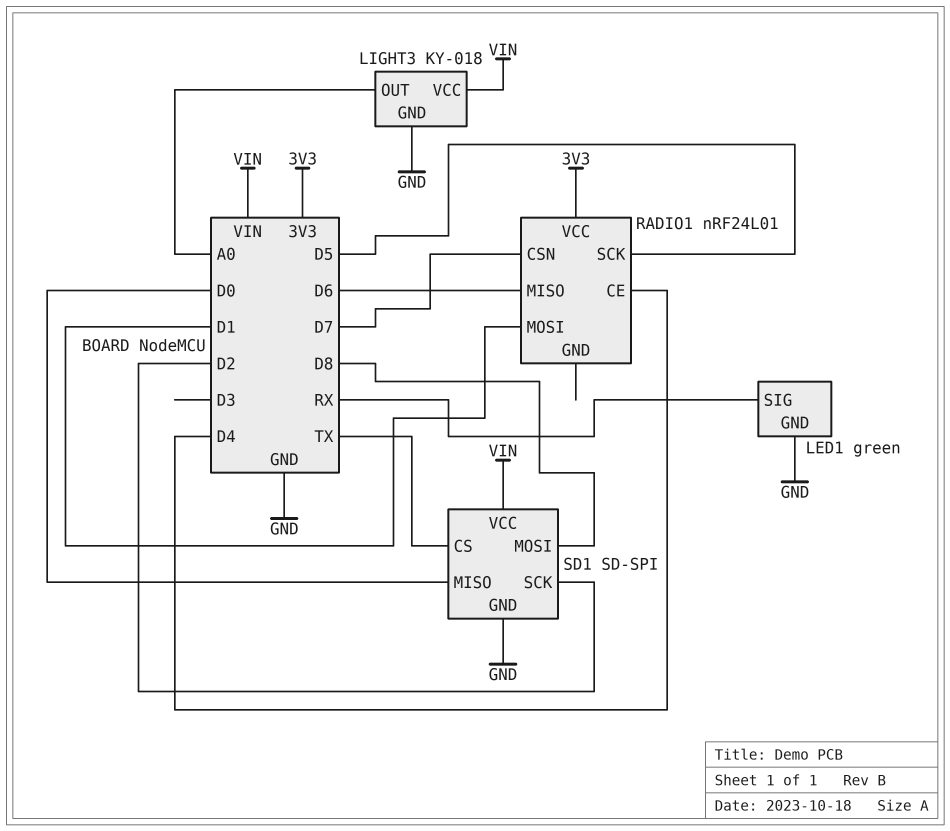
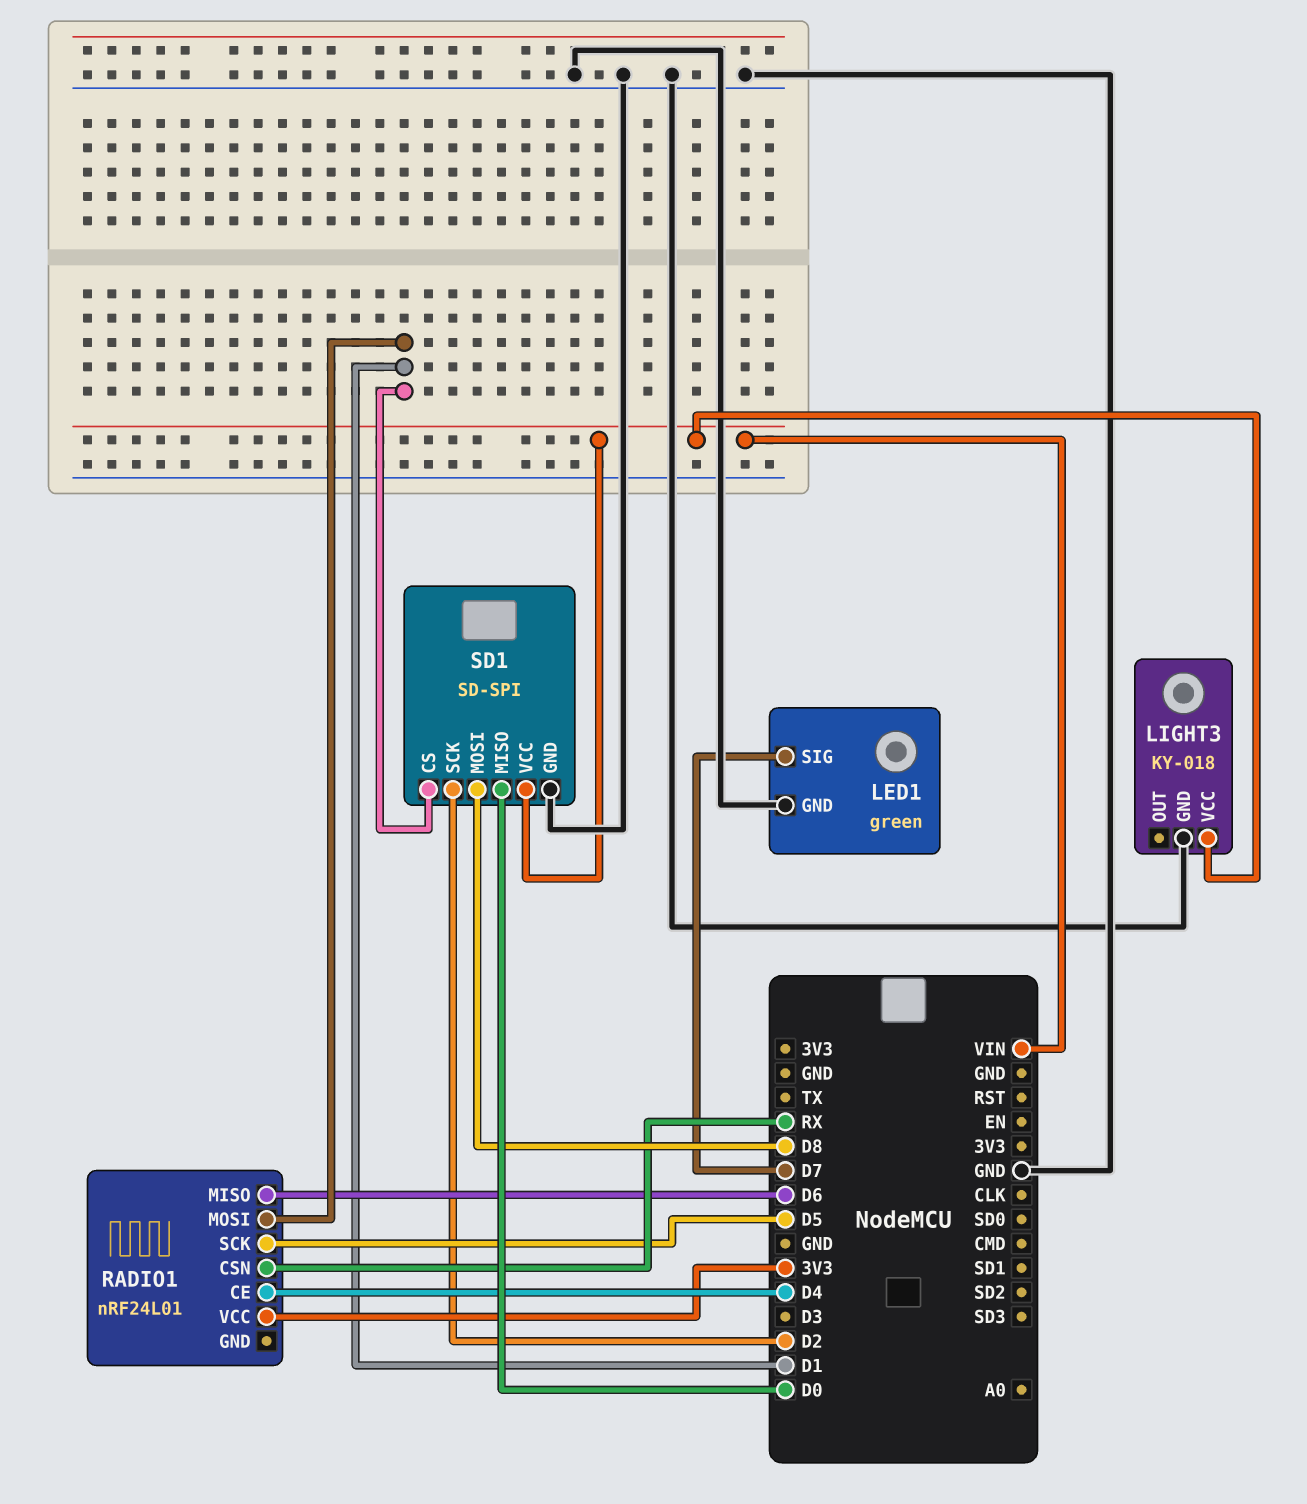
LED1 pin SIG: RX -> D7
LIGHT3 pin OUT: A0 -> none
RADIO1 pin CSN: D7 -> RX
SD1 pin CS: TX -> D1

